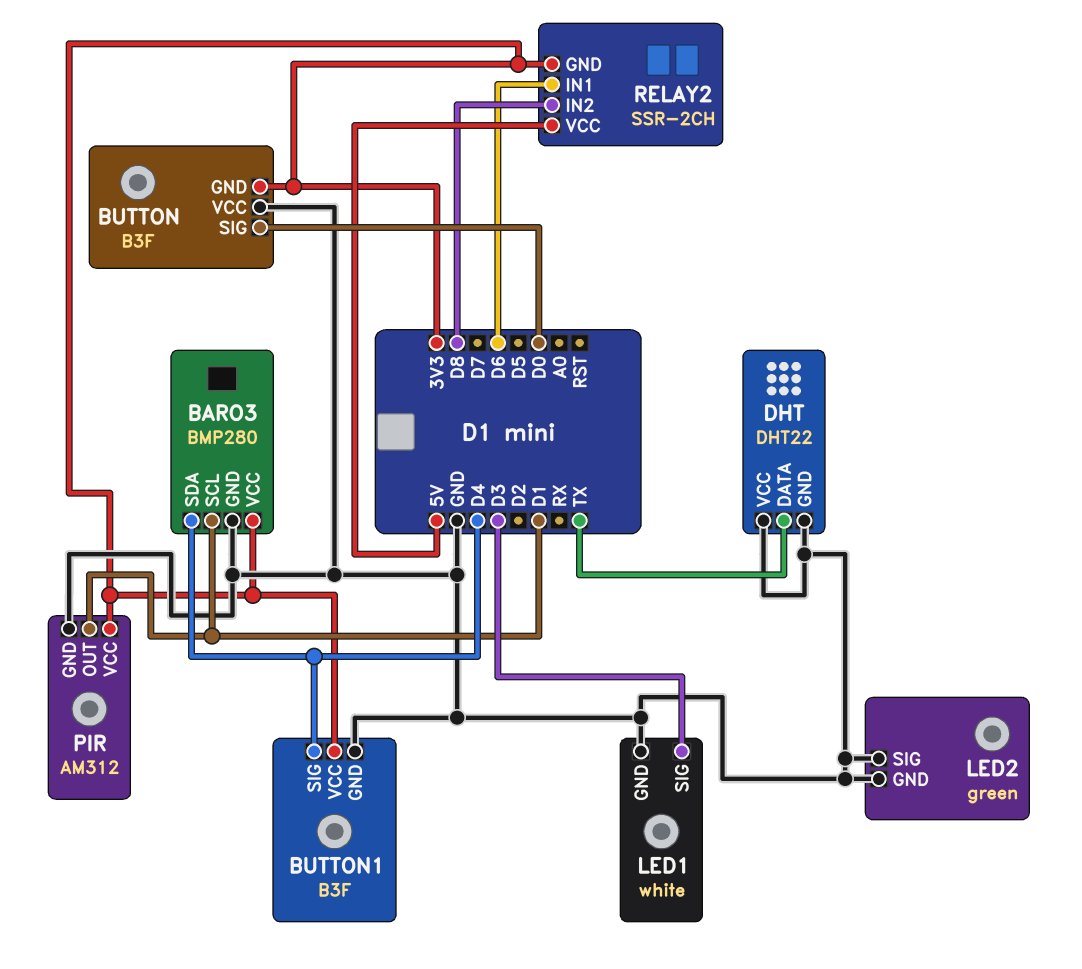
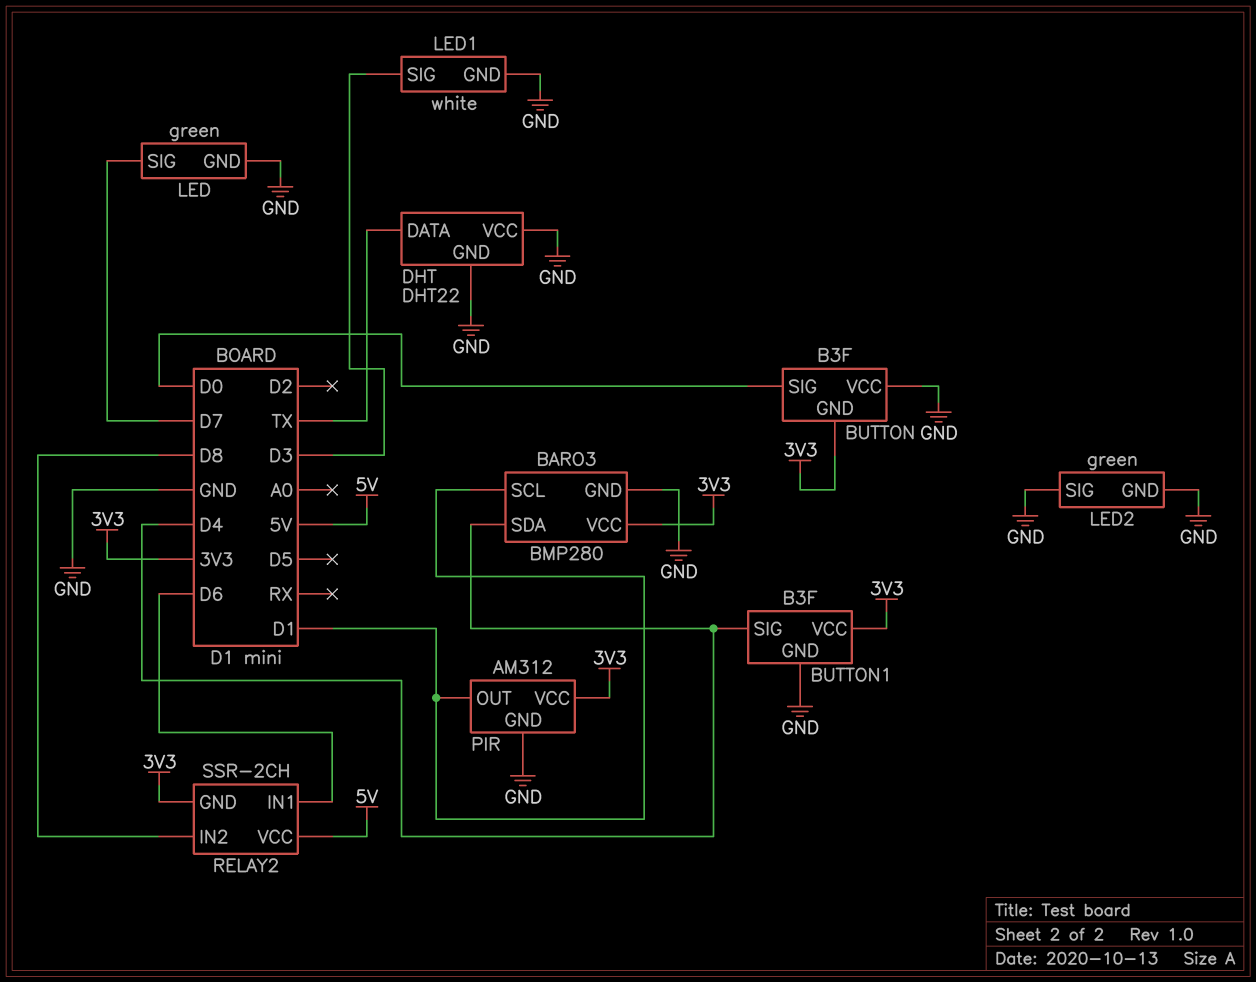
LED: none -> green
LED pin GND: none -> GND
LED pin SIG: none -> D7

